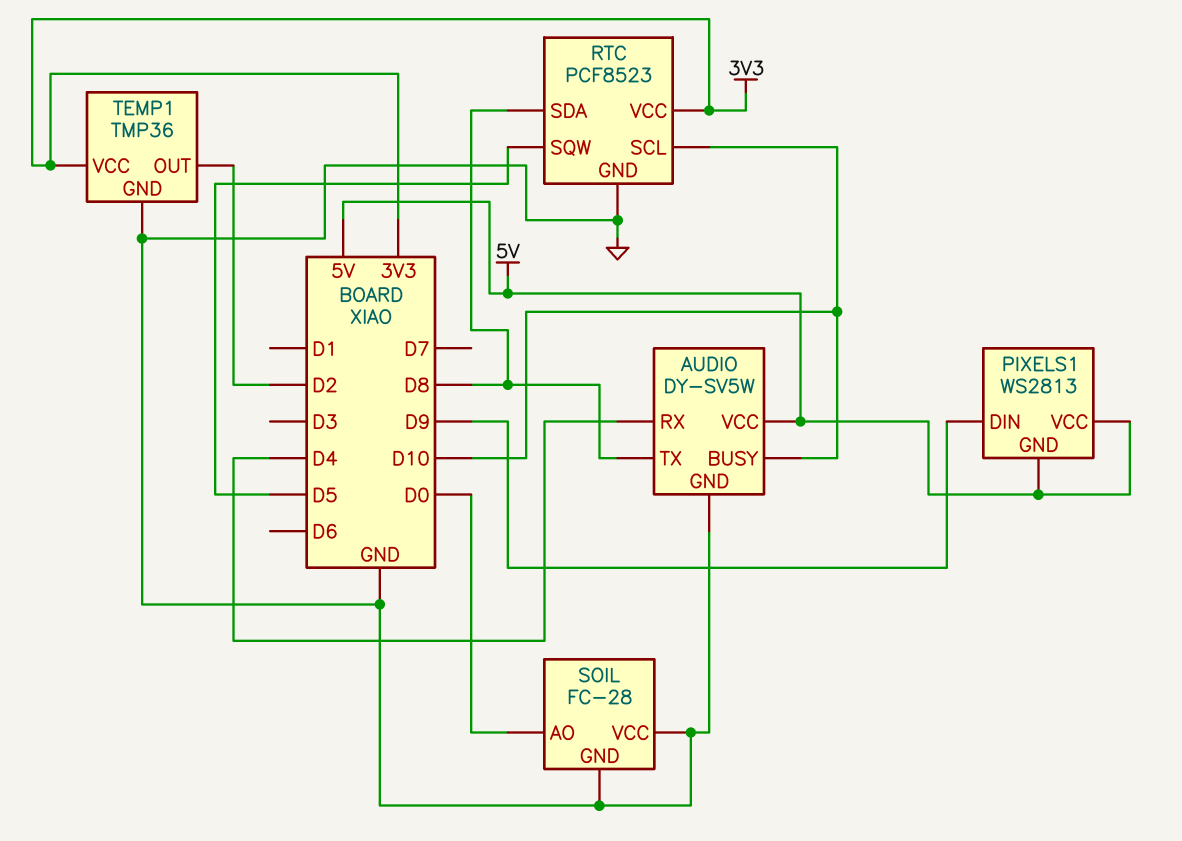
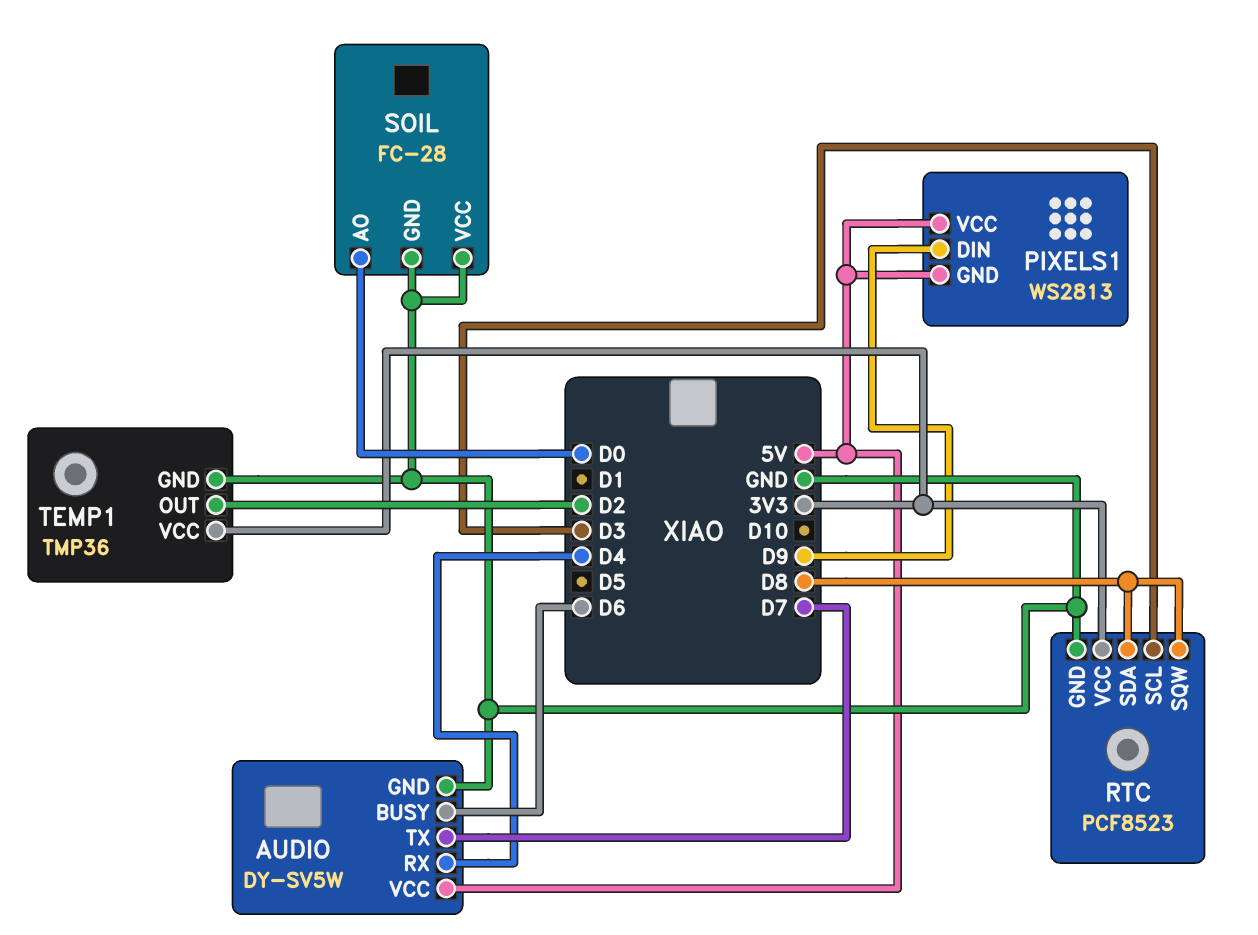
AUDIO pin BUSY: D10 -> D6
AUDIO pin TX: D8 -> D7
RTC pin SCL: D10 -> D3
RTC pin SQW: D5 -> D8

